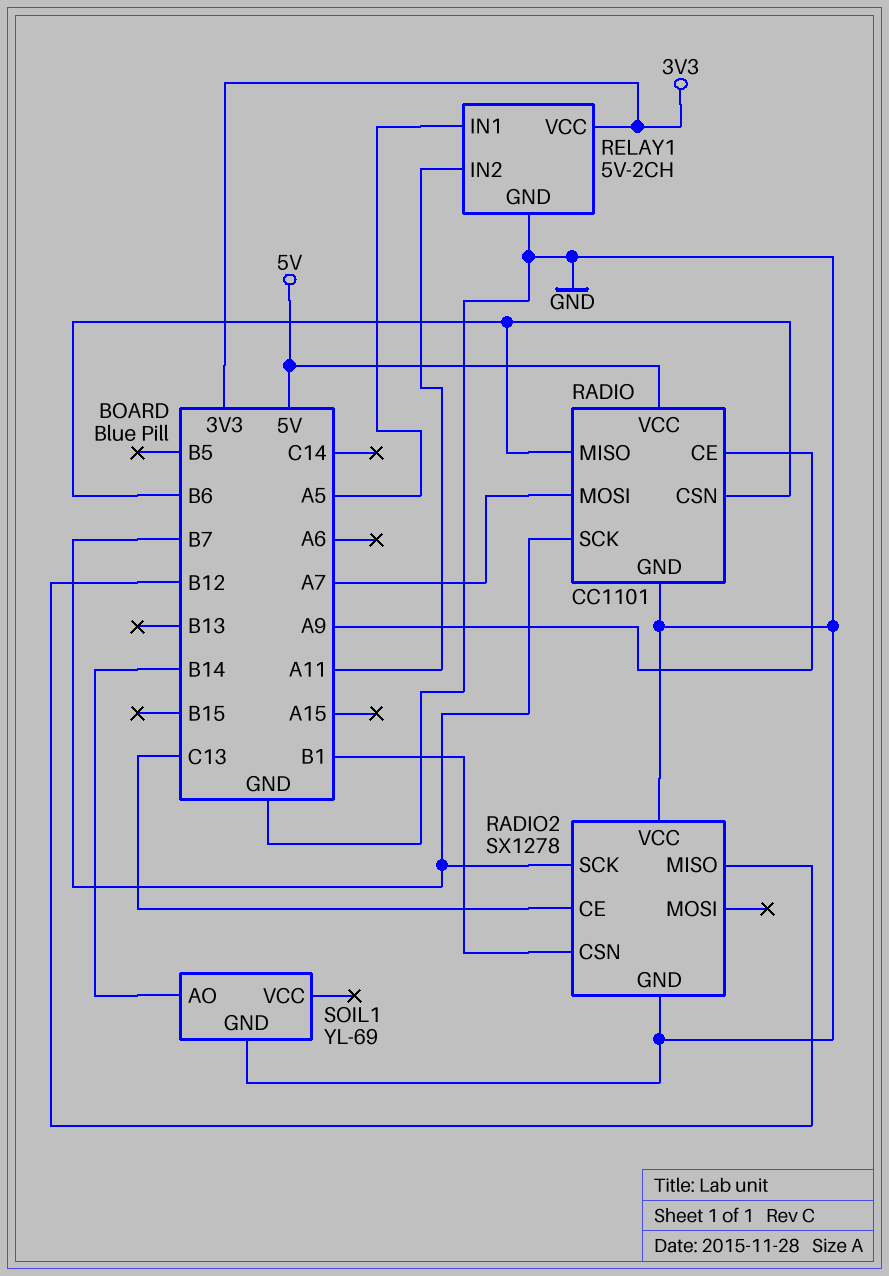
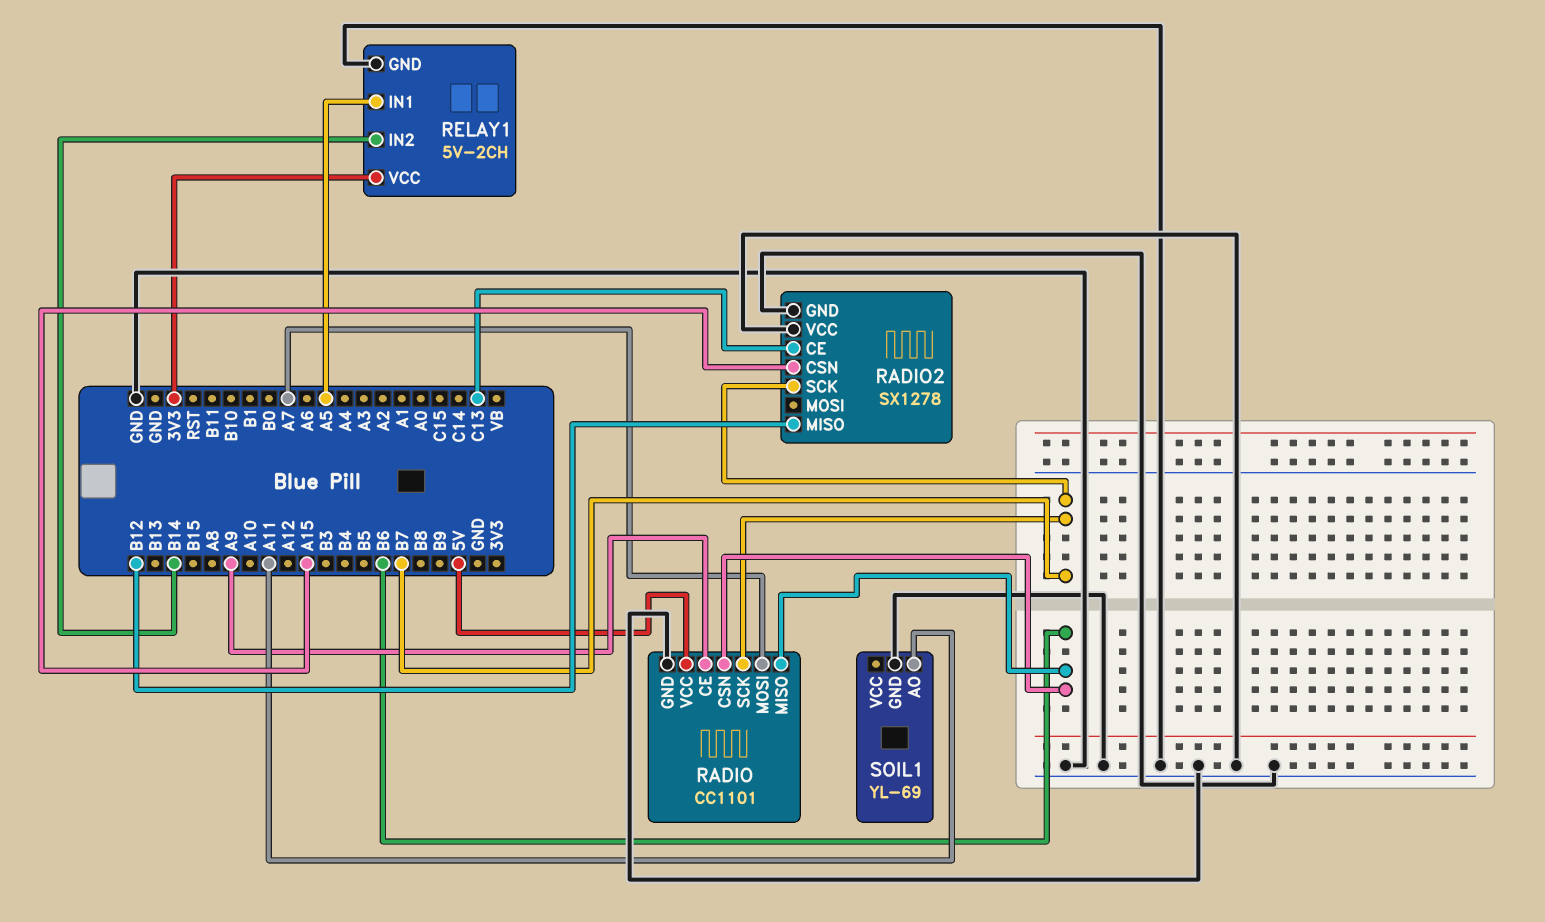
RADIO2 pin CSN: B1 -> A15
RELAY1 pin IN2: A11 -> B14
SOIL1 pin AO: B14 -> A11

